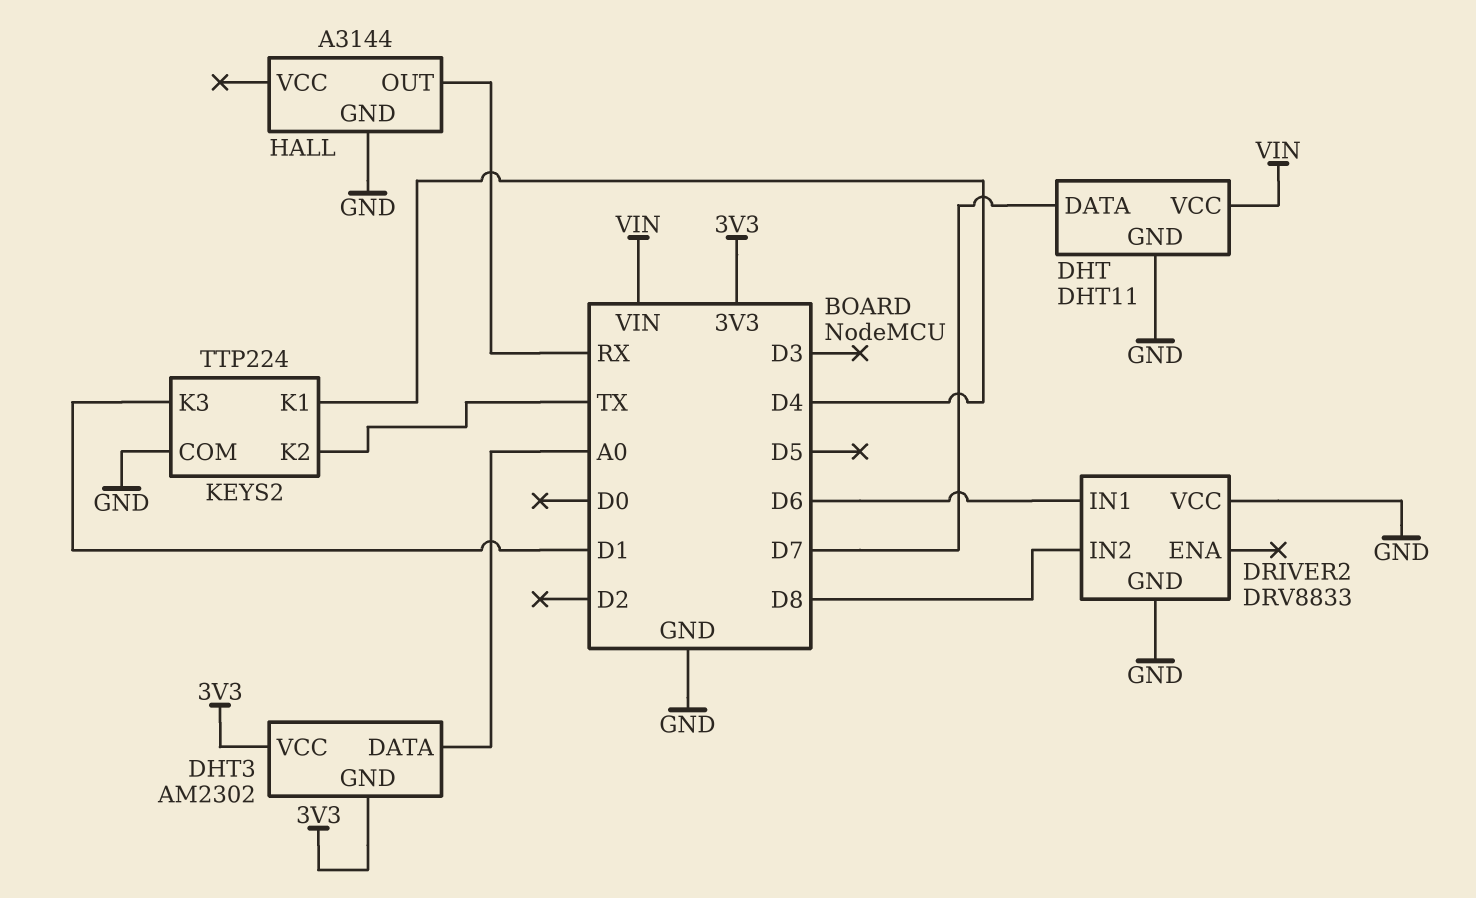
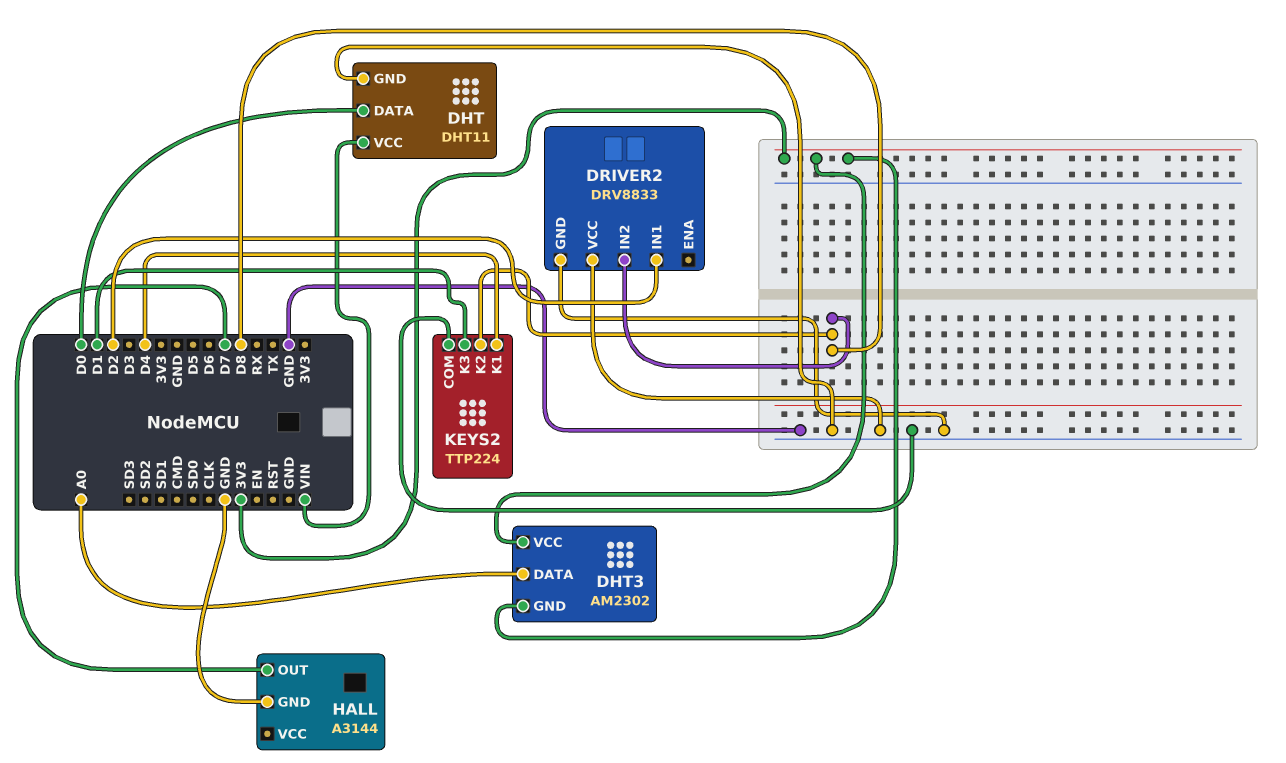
DHT pin DATA: D7 -> D0
DRIVER2 pin IN1: D6 -> D2
HALL pin OUT: RX -> D7
KEYS2 pin K2: TX -> D8

